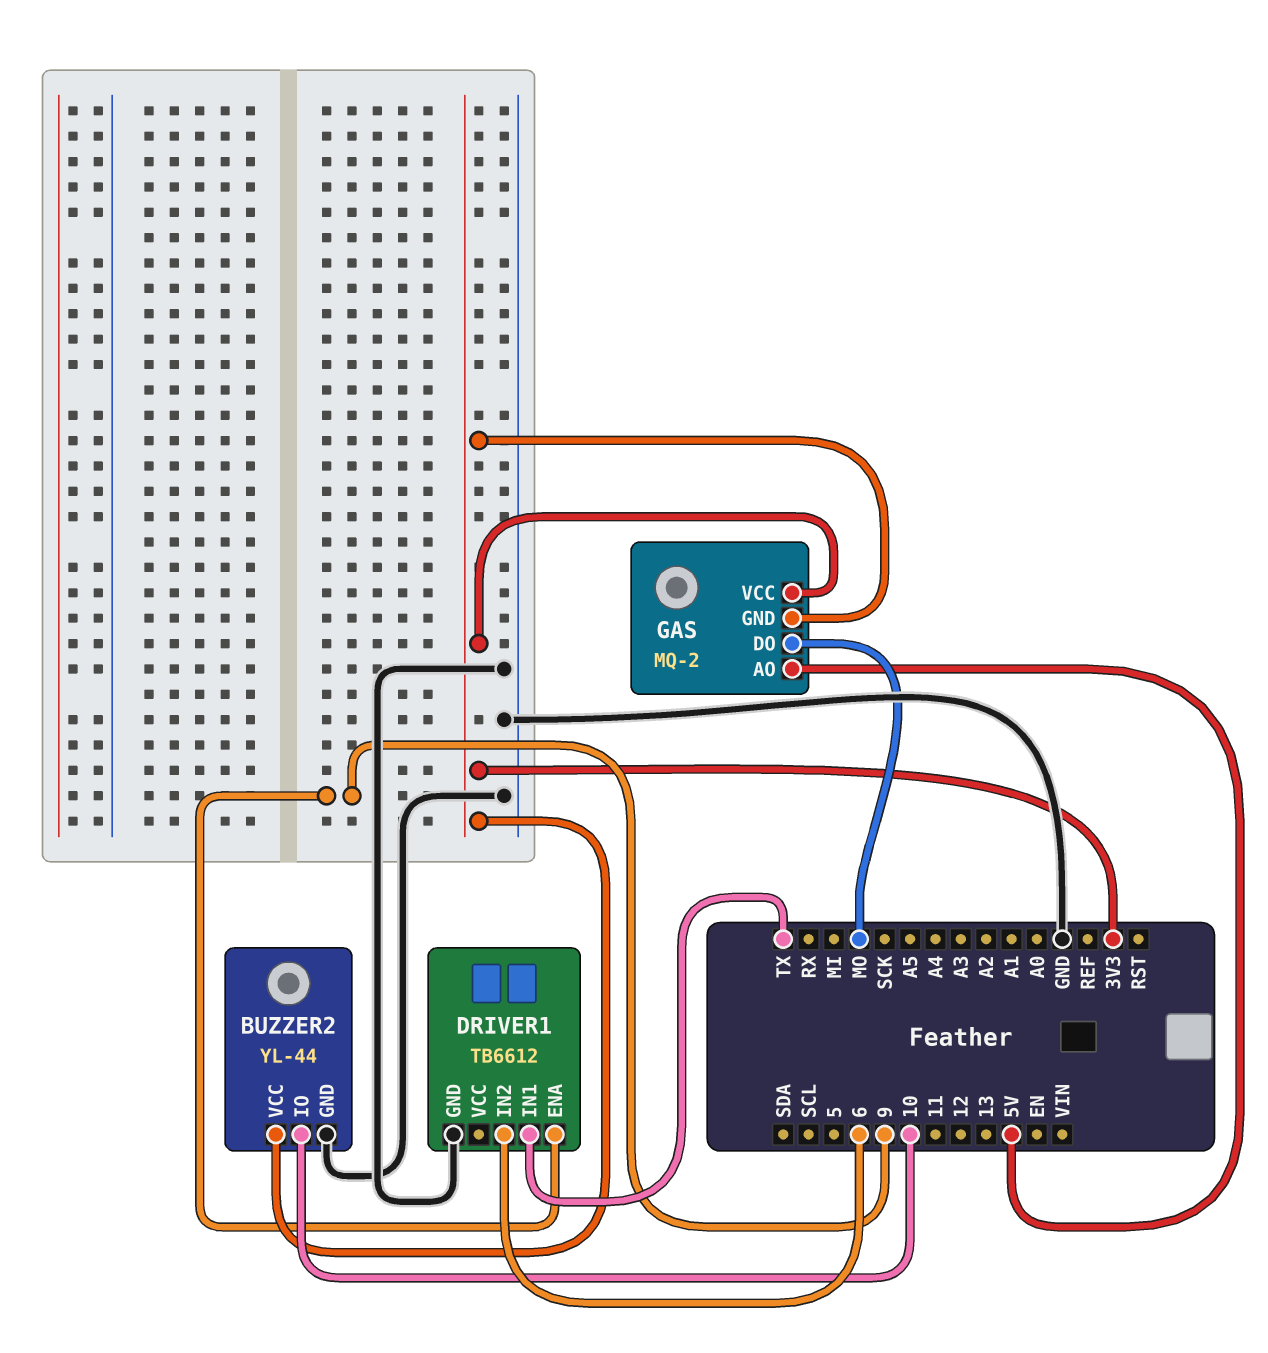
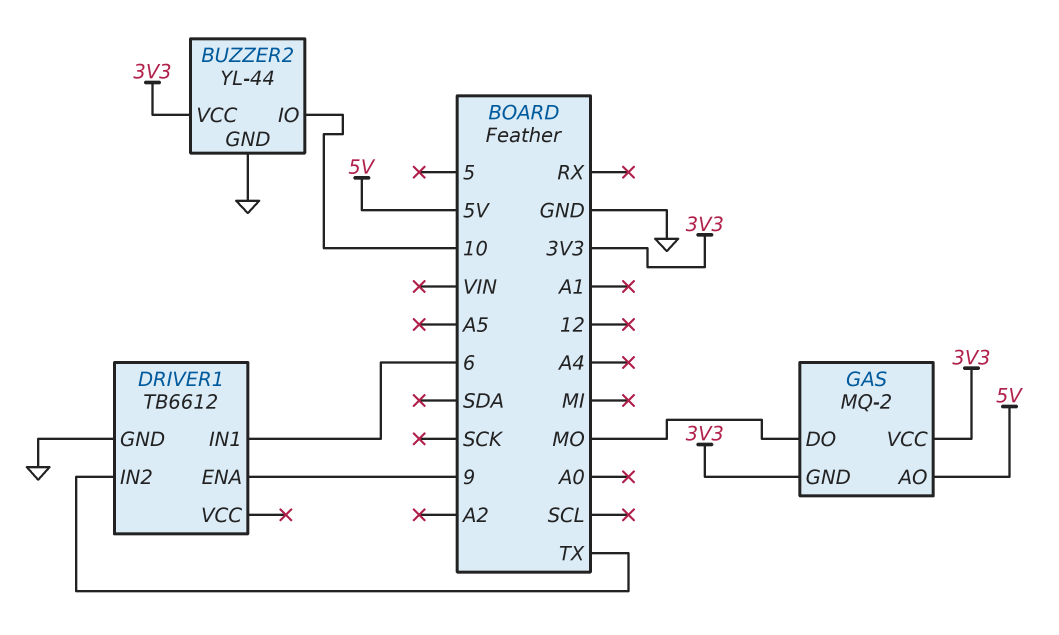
DRIVER1 pin IN1: TX -> 6
DRIVER1 pin IN2: 6 -> TX

